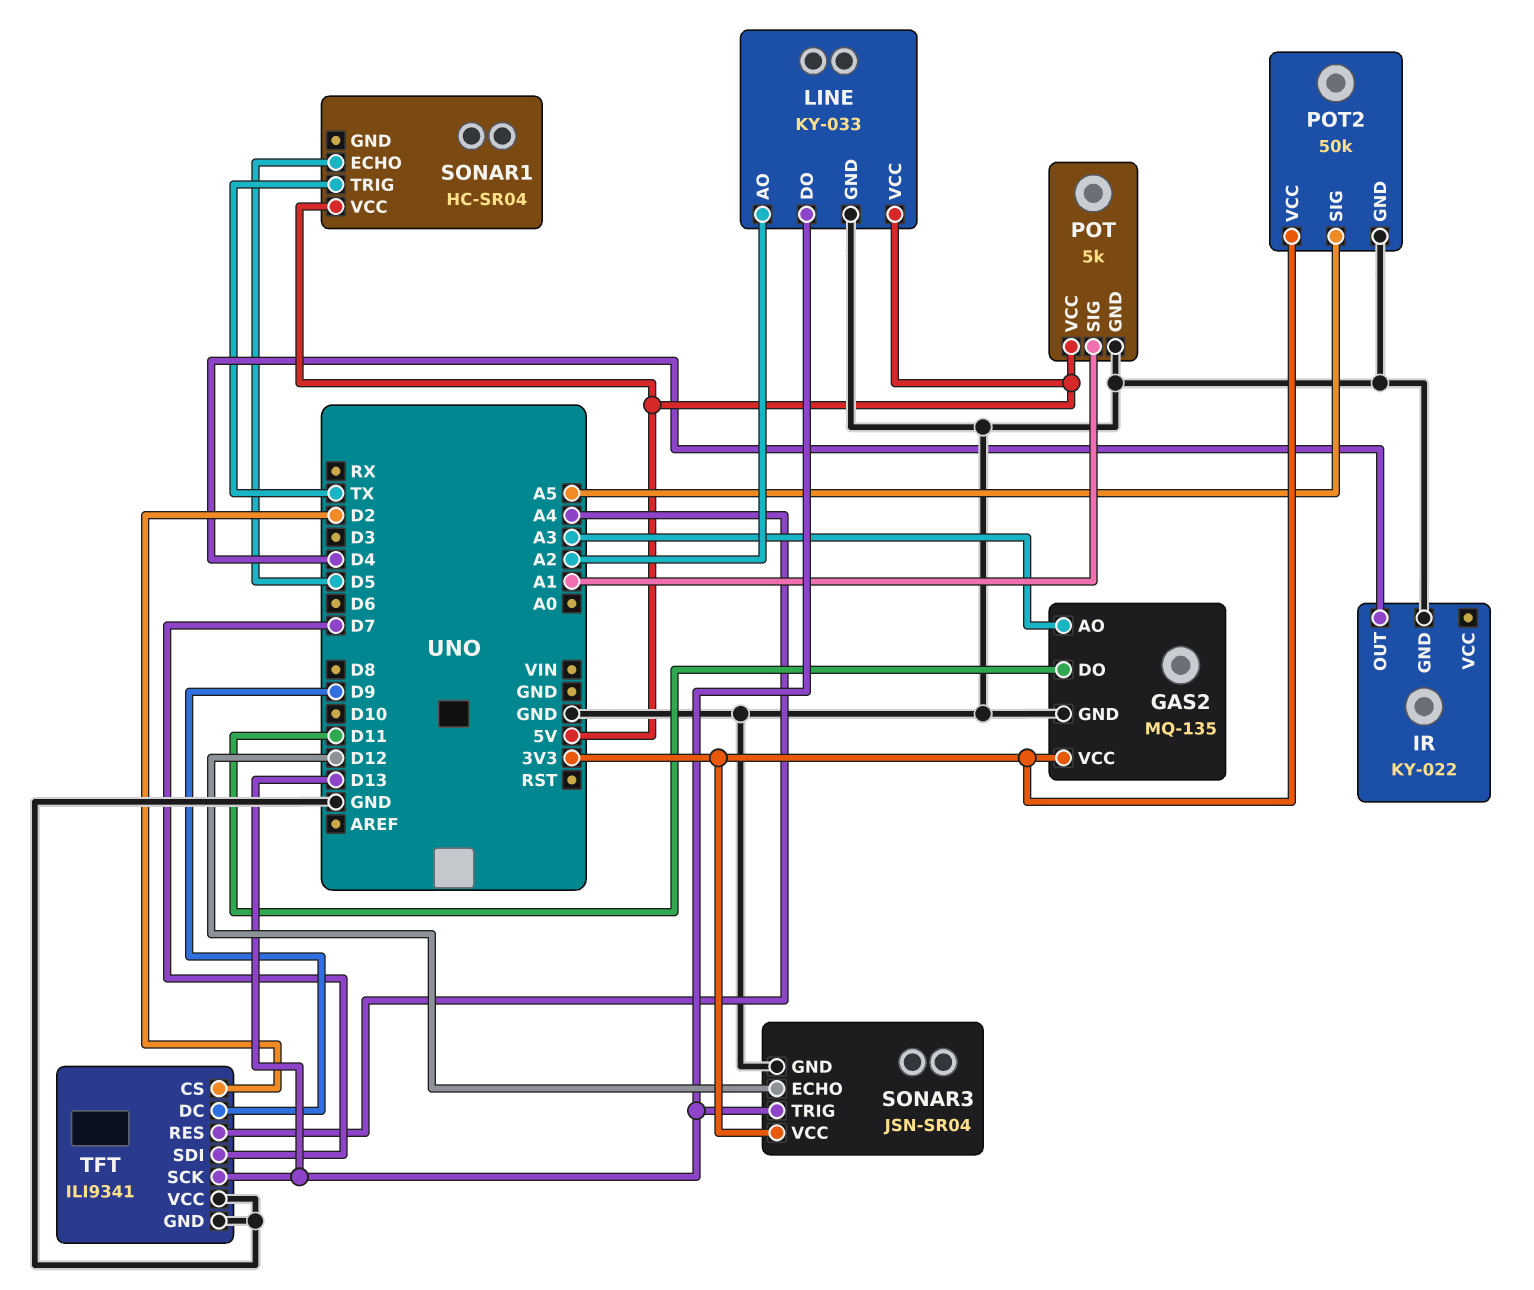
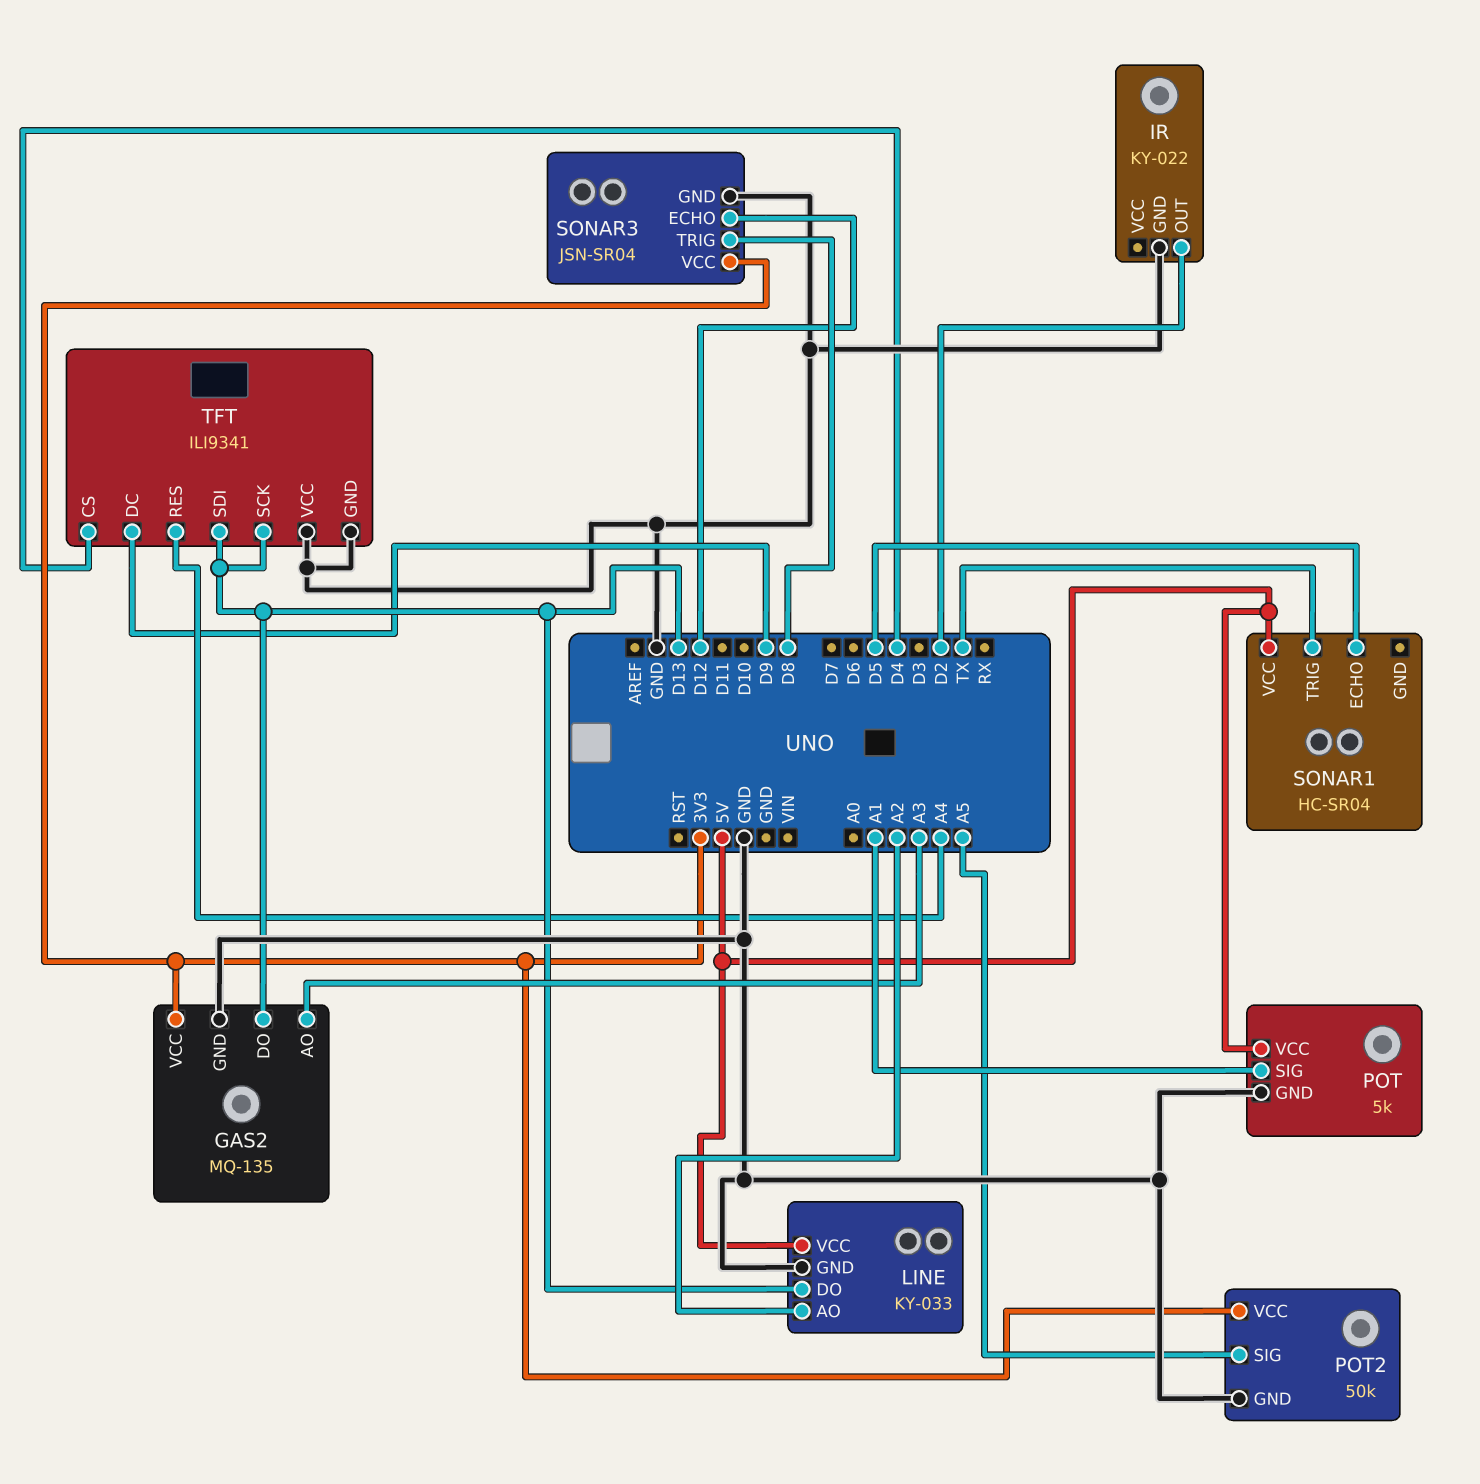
GAS2 pin DO: D11 -> D13
IR pin OUT: D4 -> D2
SONAR3 pin TRIG: D13 -> D8
TFT pin CS: D2 -> D4
TFT pin SDI: D7 -> D13

